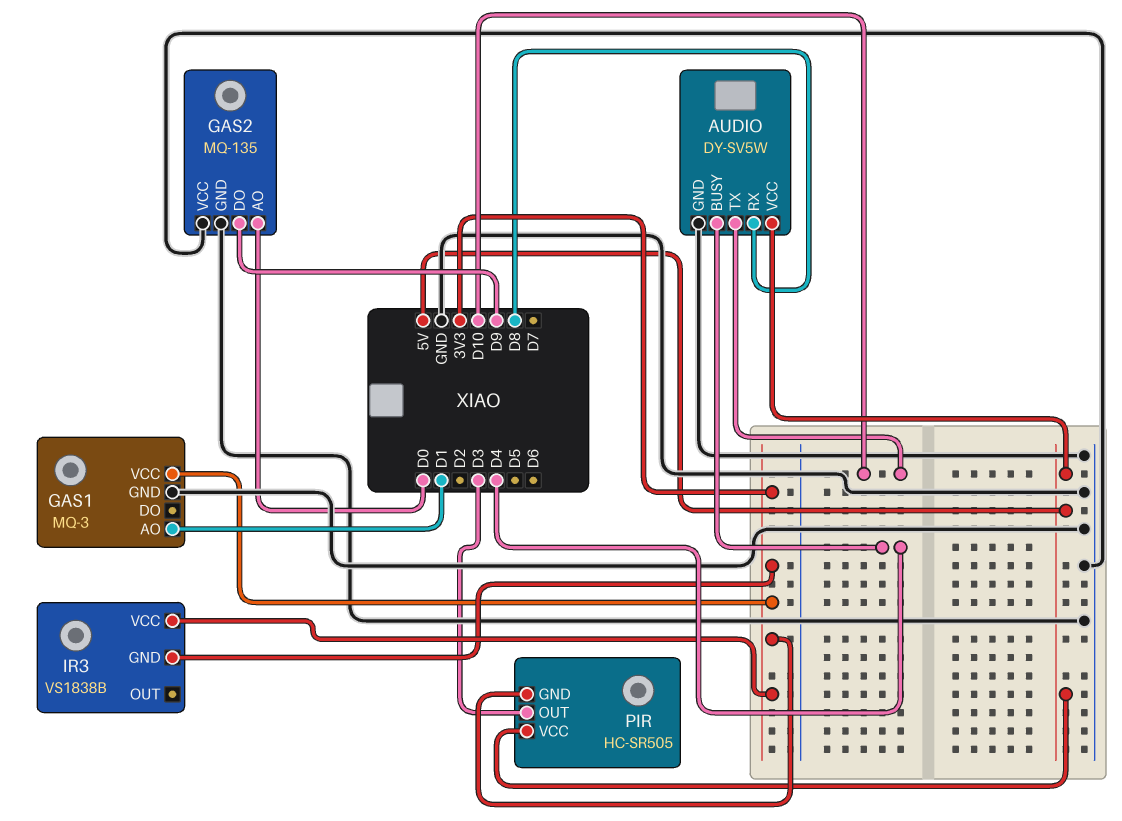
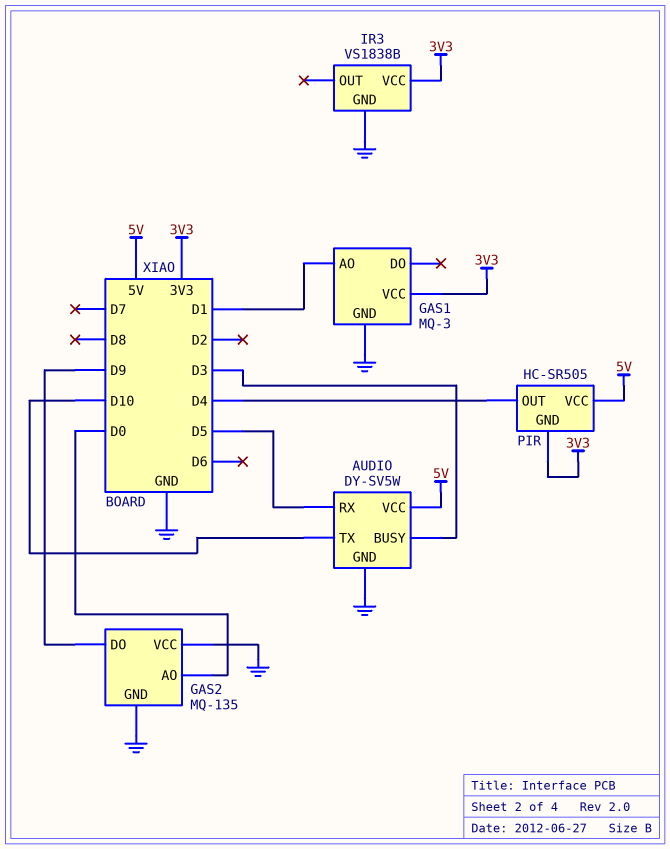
AUDIO pin BUSY: D4 -> D3
AUDIO pin RX: D8 -> D5
IR3 pin GND: 3V3 -> GND
PIR pin OUT: D3 -> D4

